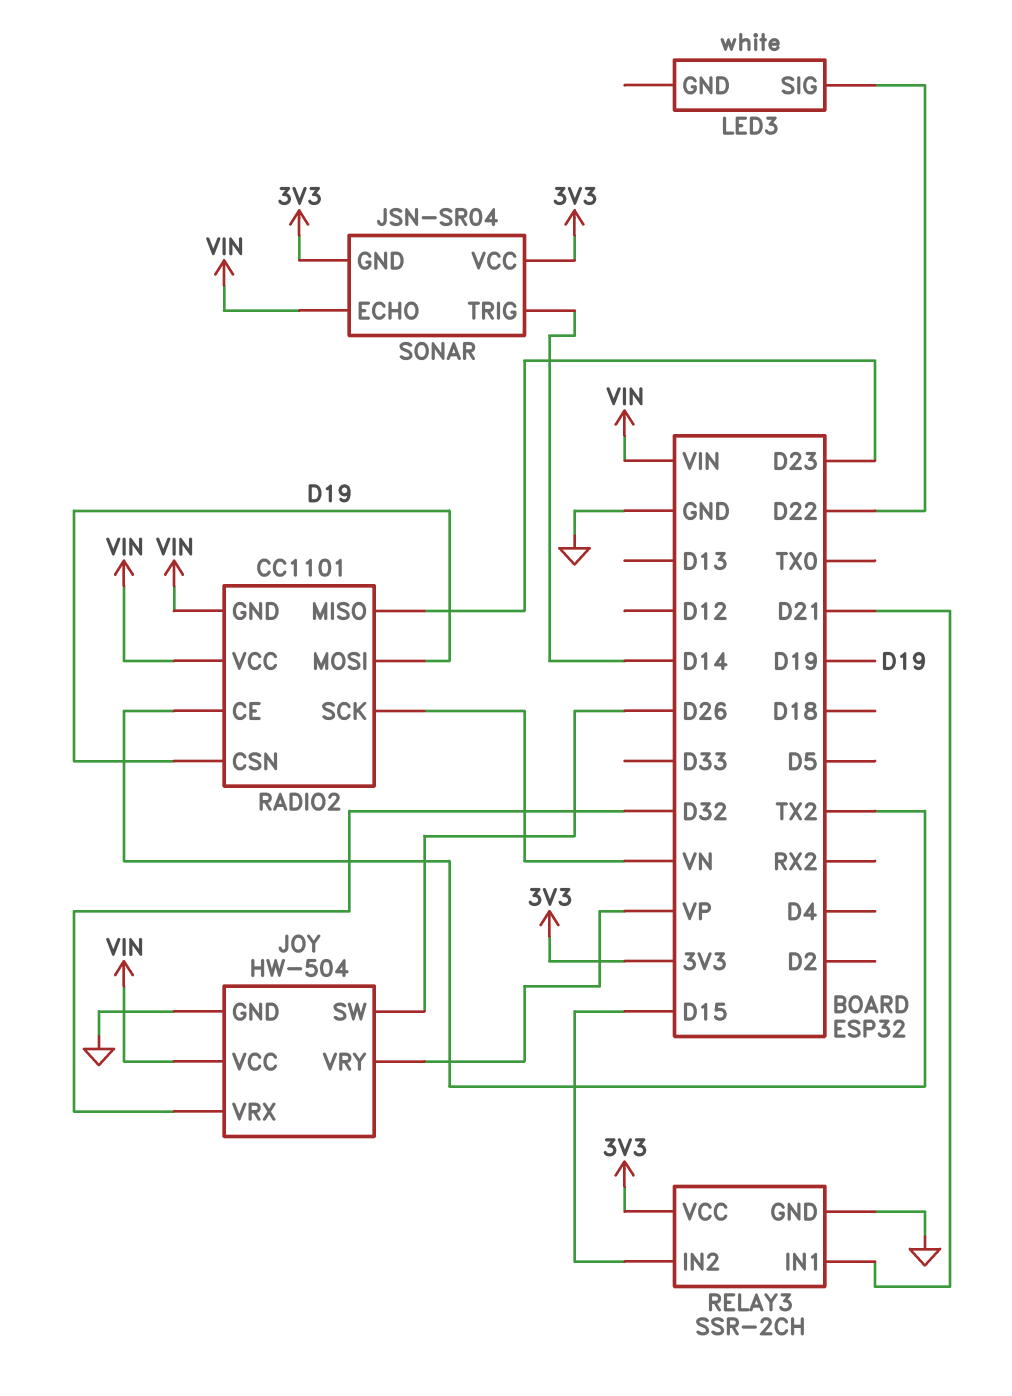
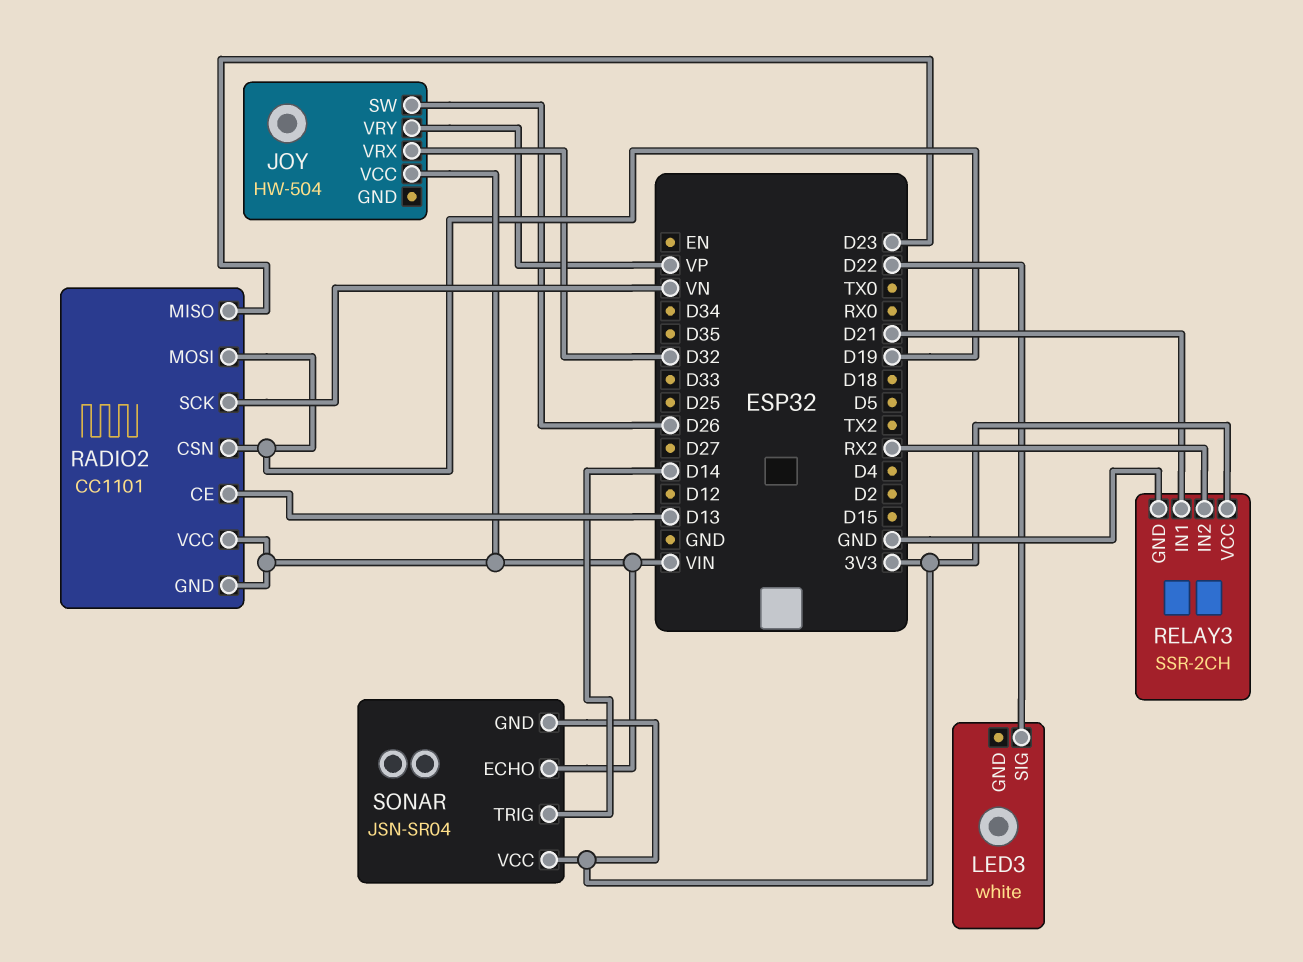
JOY pin GND: GND -> none
RADIO2 pin CE: TX2 -> D13
RELAY3 pin IN2: D15 -> RX2

